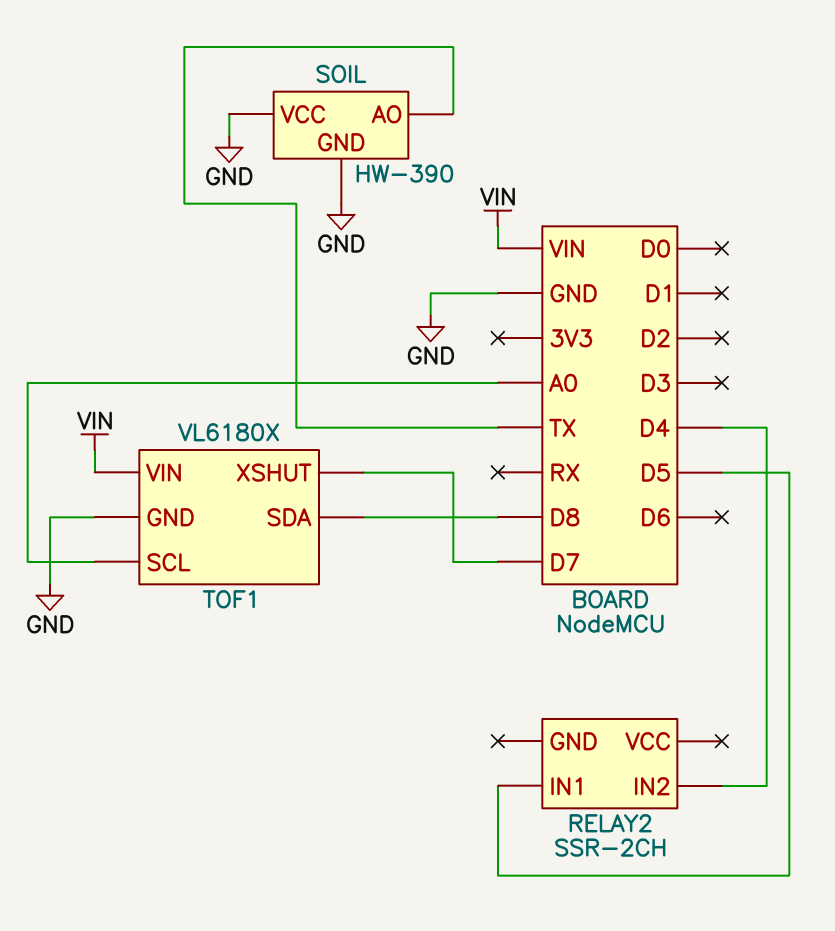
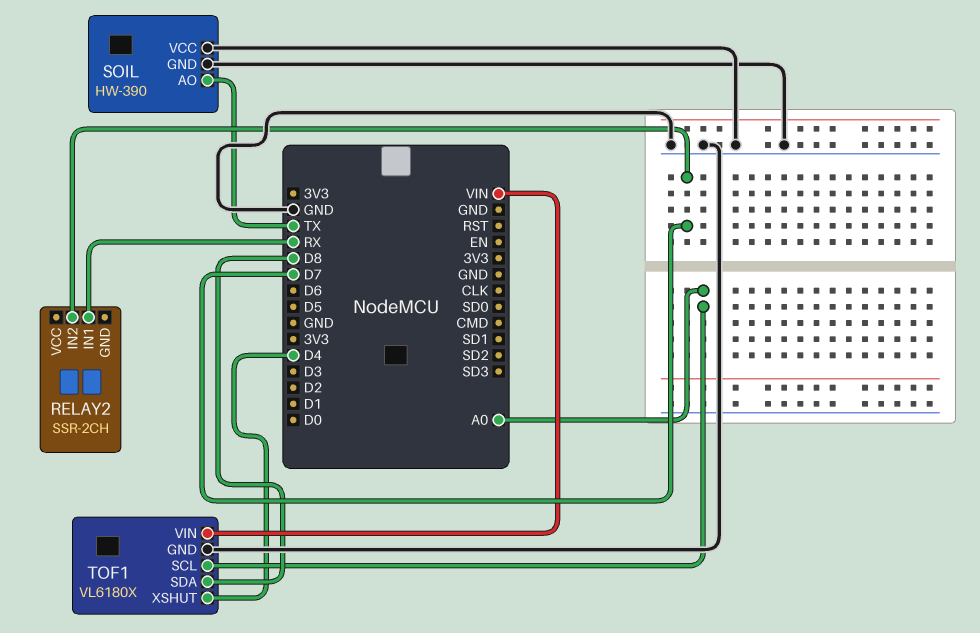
RELAY2 pin IN1: D5 -> RX
RELAY2 pin IN2: D4 -> D7
TOF1 pin XSHUT: D7 -> D4

